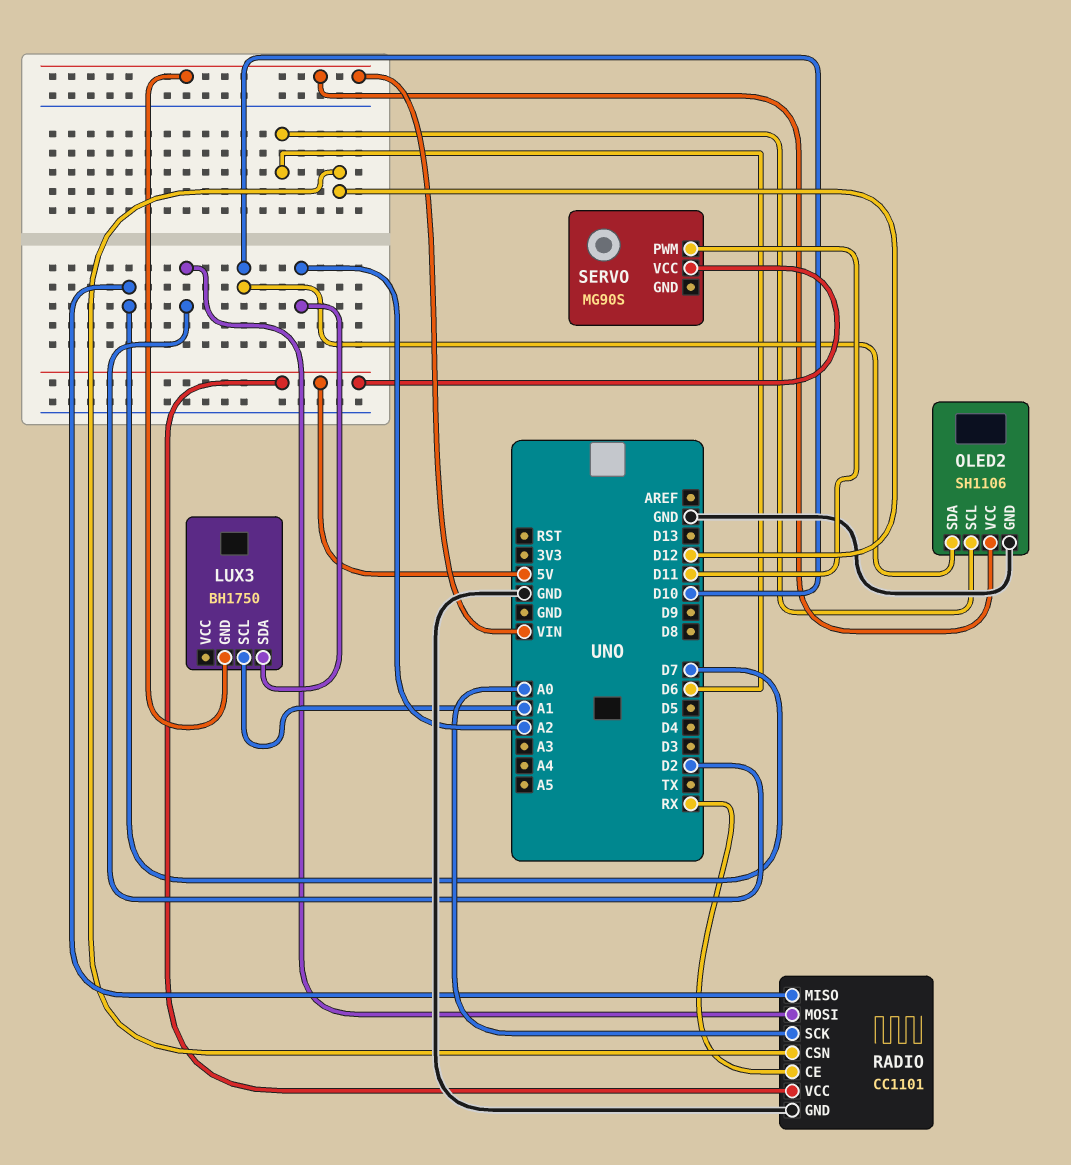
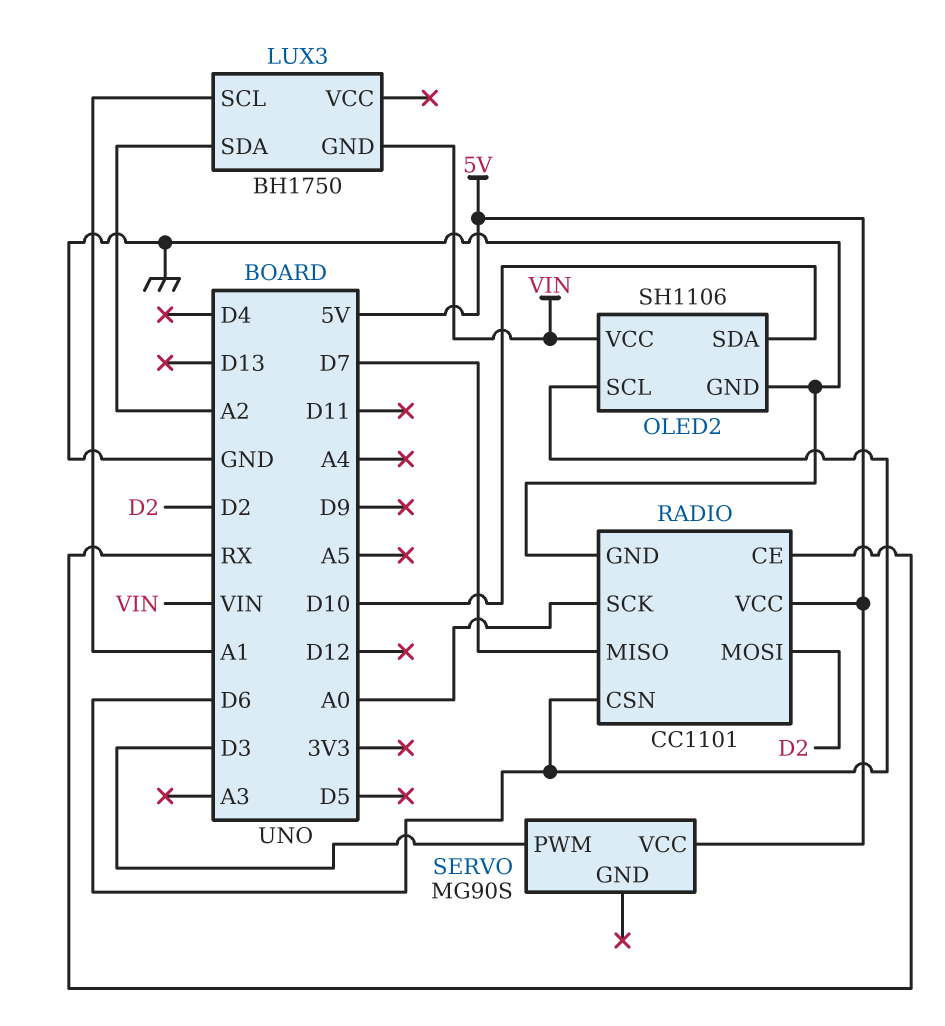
RADIO pin CSN: D12 -> D6
SERVO pin PWM: D11 -> D3

